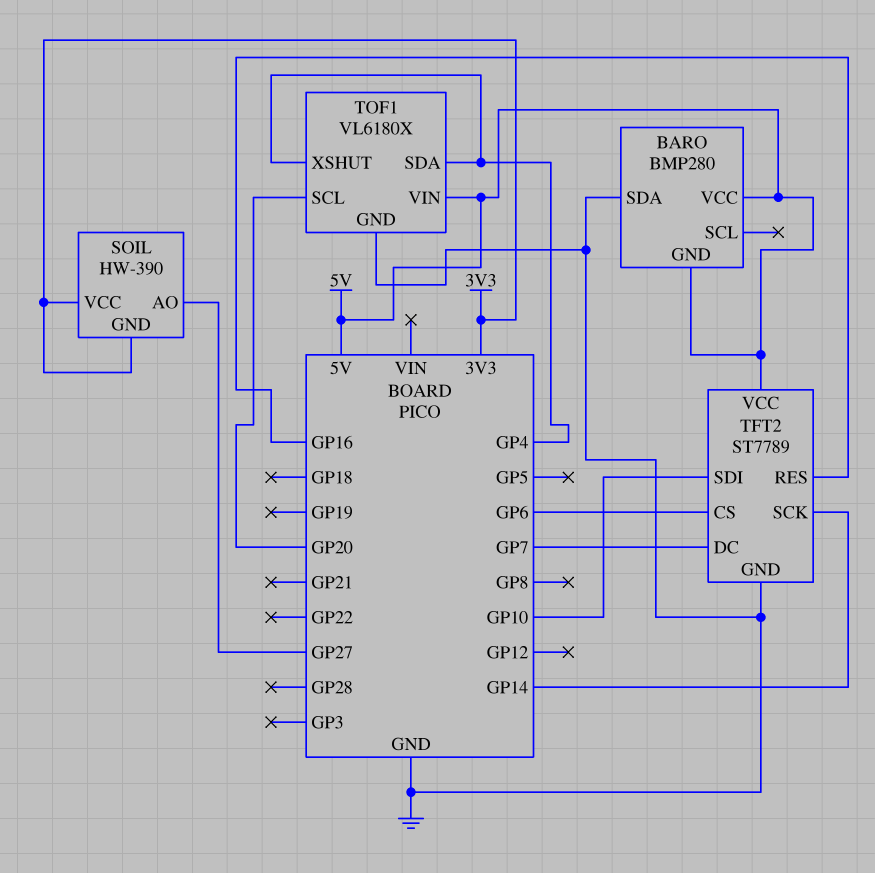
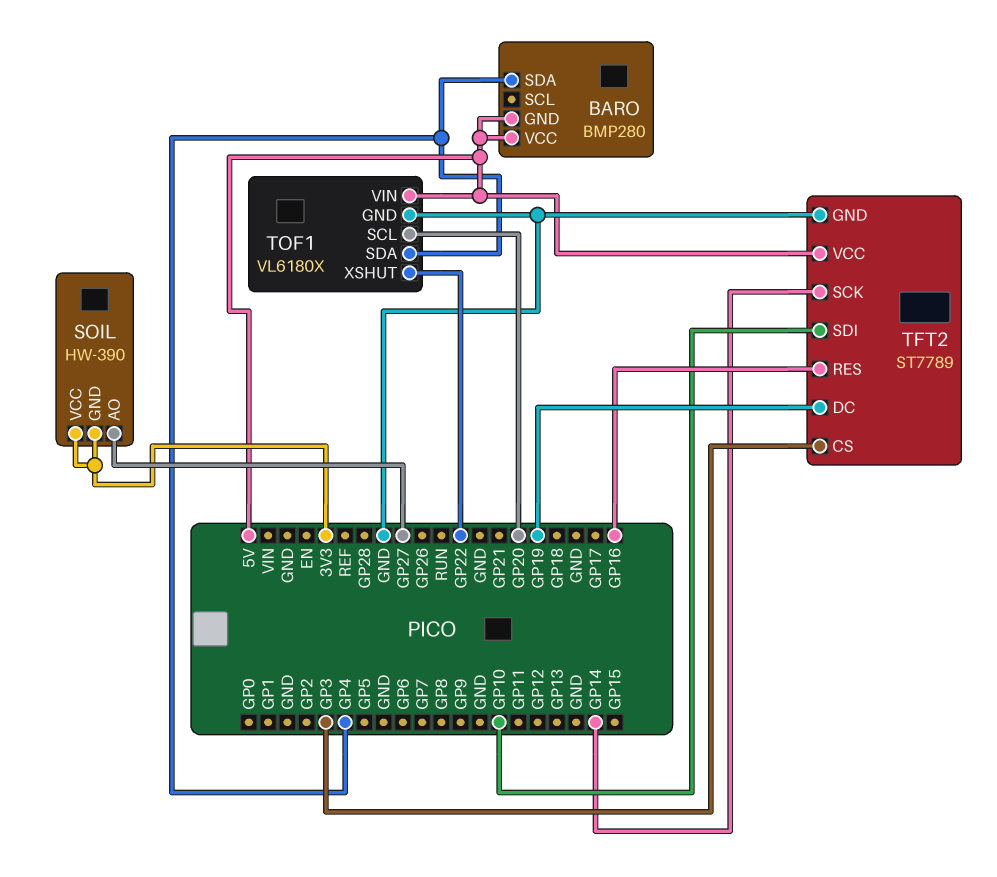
BARO pin SDA: GND -> GP4
TFT2 pin CS: GP6 -> GP3
TFT2 pin DC: GP7 -> GP19
TOF1 pin XSHUT: GP4 -> GP22

